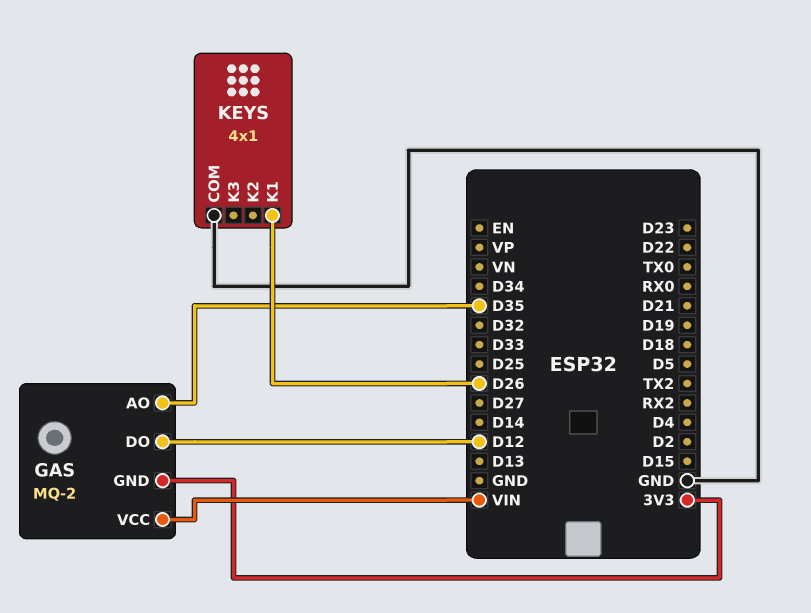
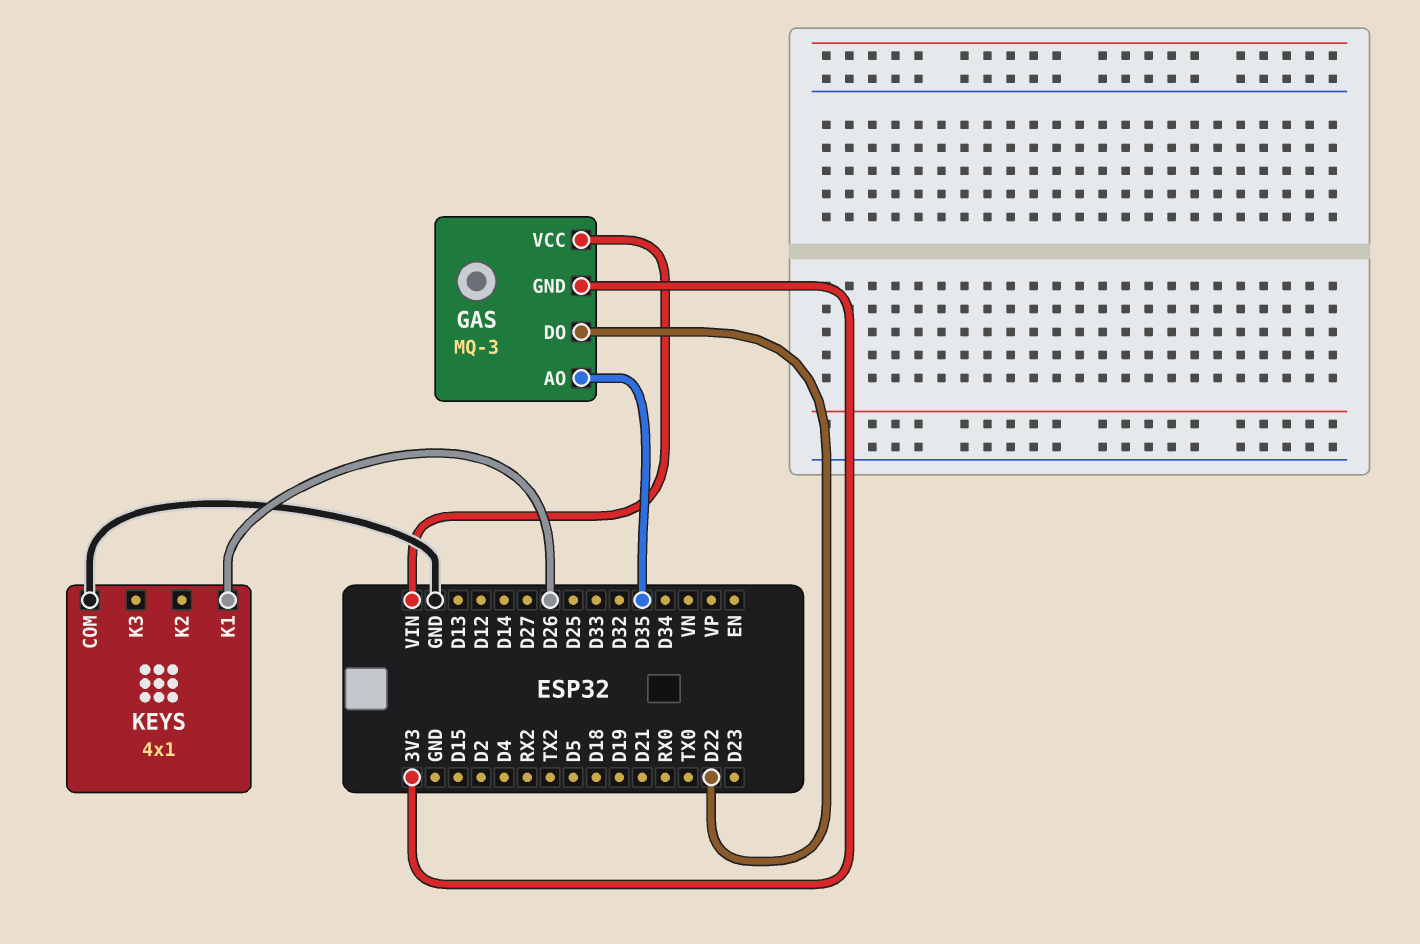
GAS: MQ-2 -> MQ-3
GAS pin DO: D12 -> D22

